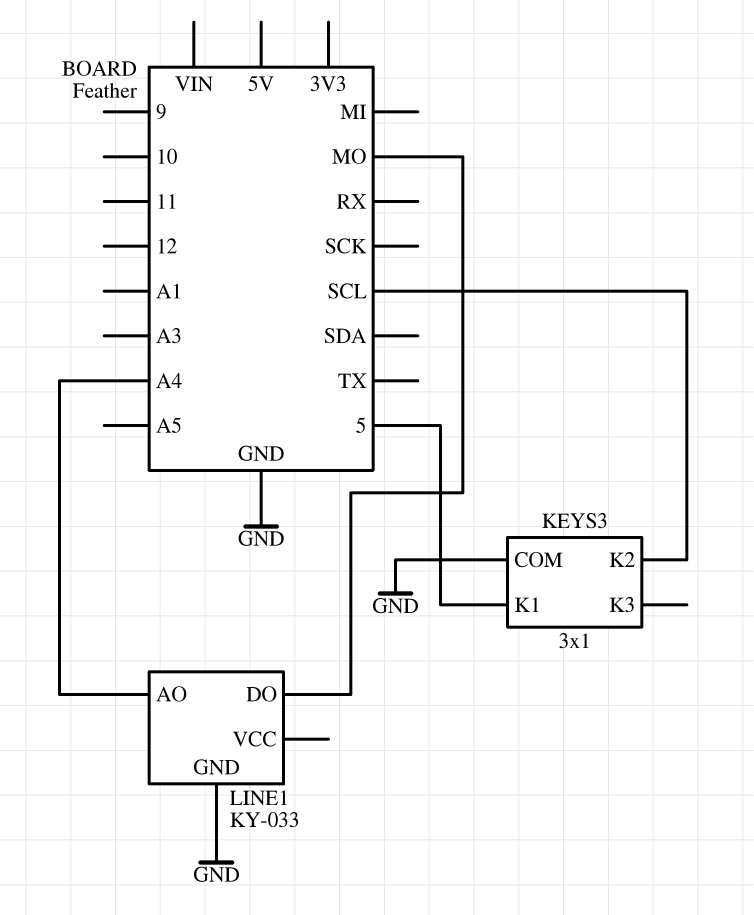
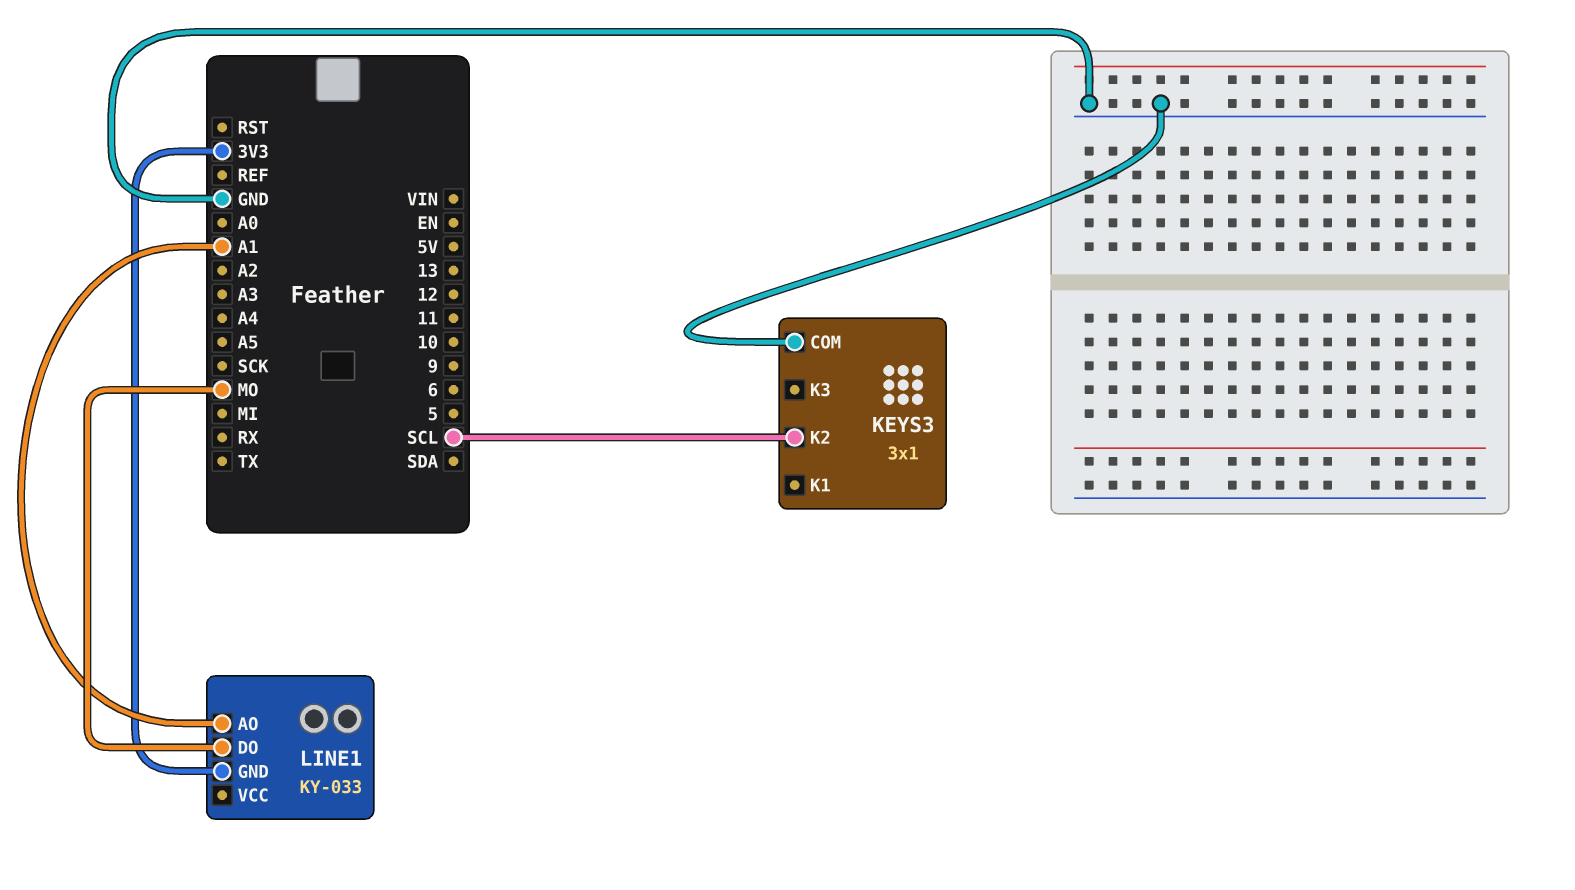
KEYS3 pin K1: 5 -> none
LINE1 pin AO: A4 -> A1
LINE1 pin GND: GND -> 3V3

